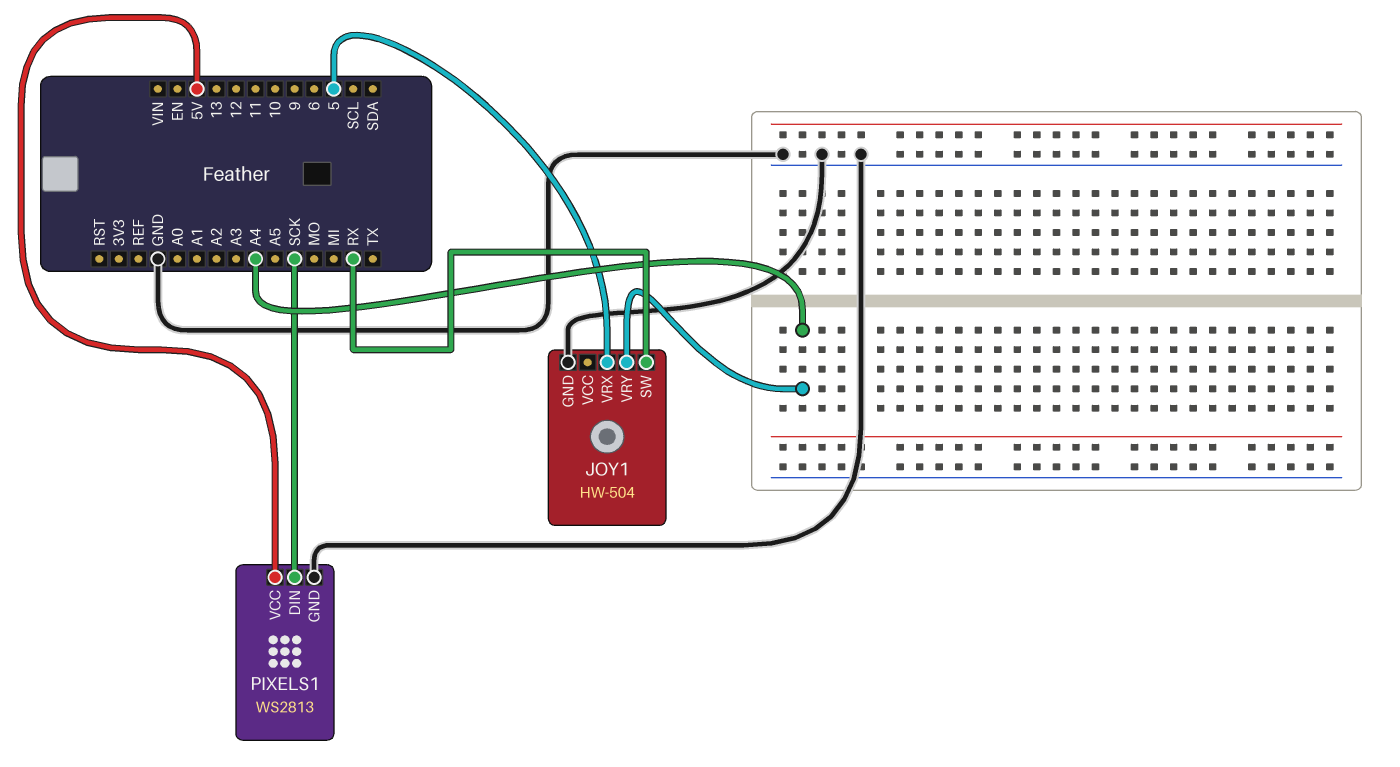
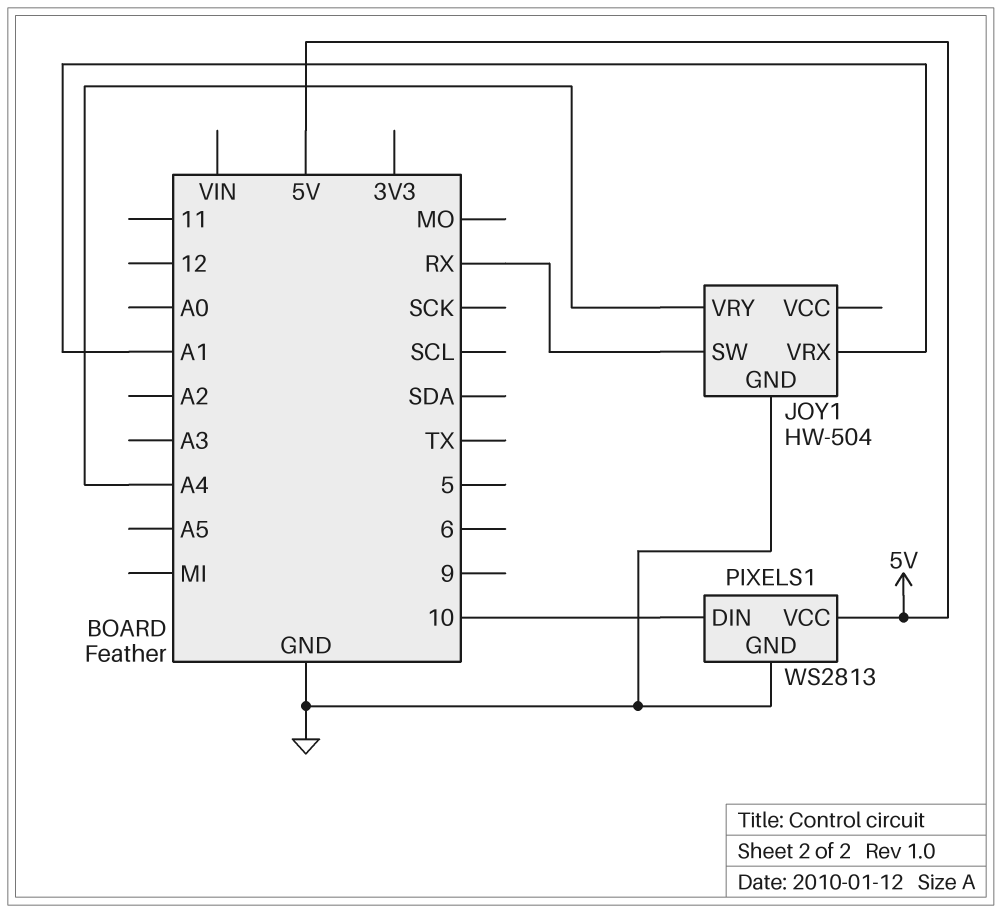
JOY1 pin VRX: 5 -> A1
PIXELS1 pin DIN: SCK -> 10

